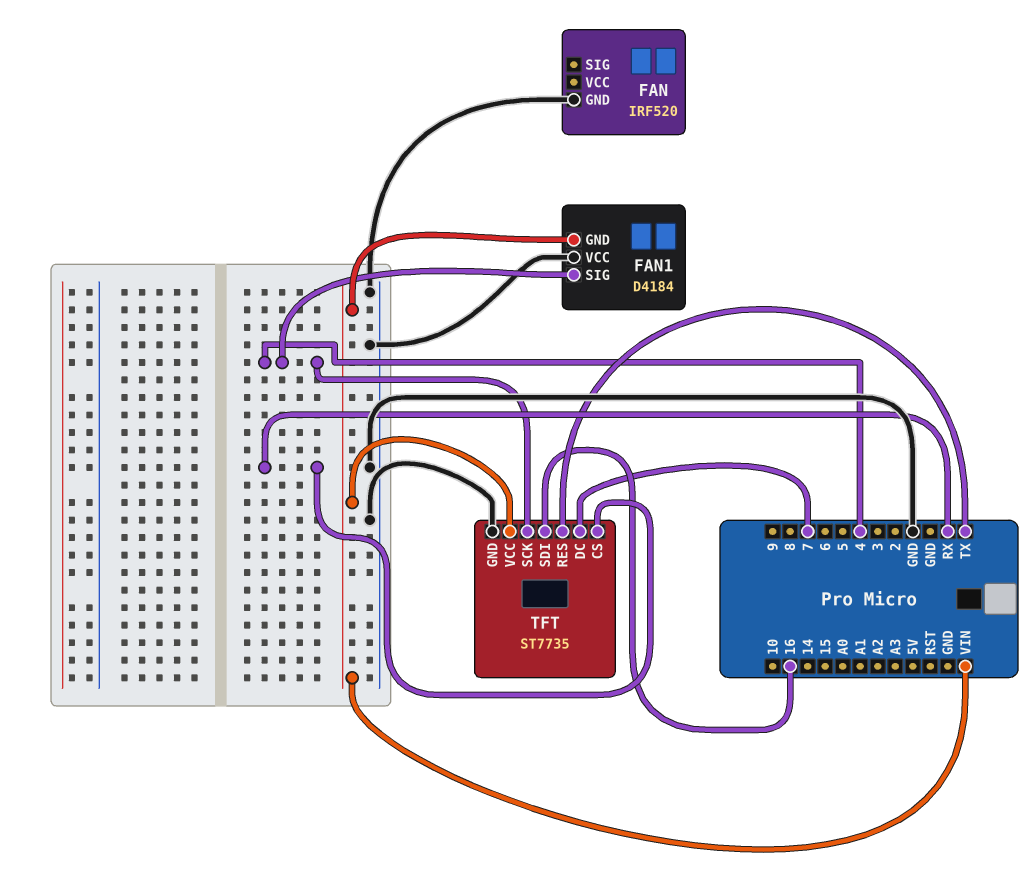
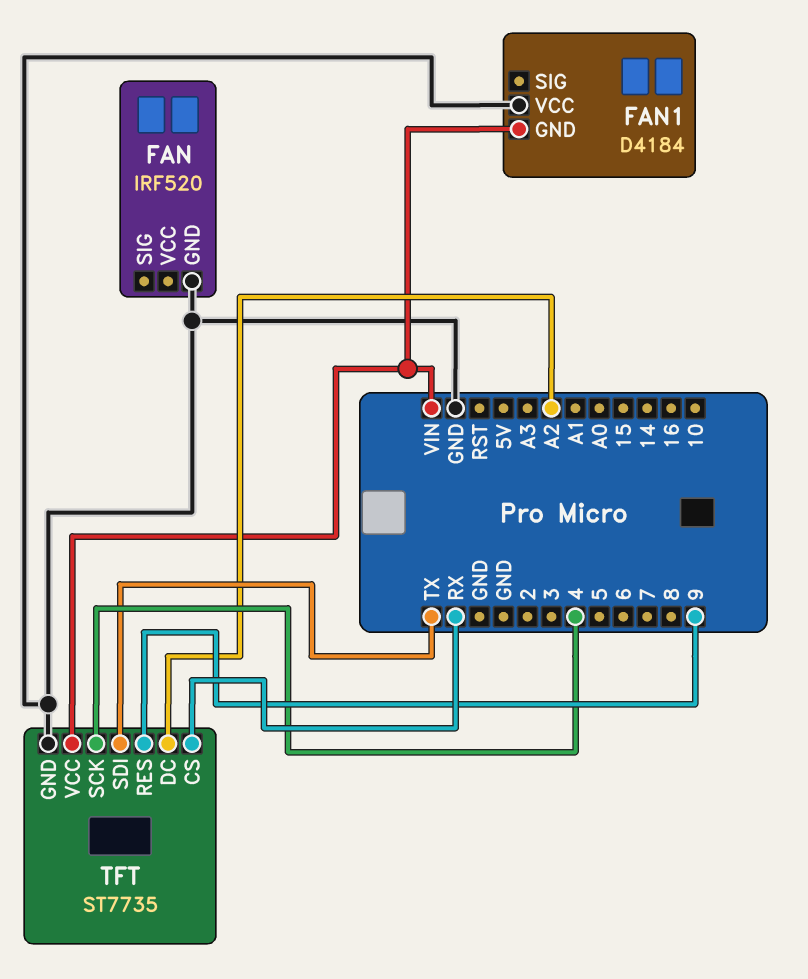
FAN1 pin SIG: 4 -> none
TFT pin DC: 7 -> A2
TFT pin RES: TX -> 9
TFT pin SDI: 16 -> TX

